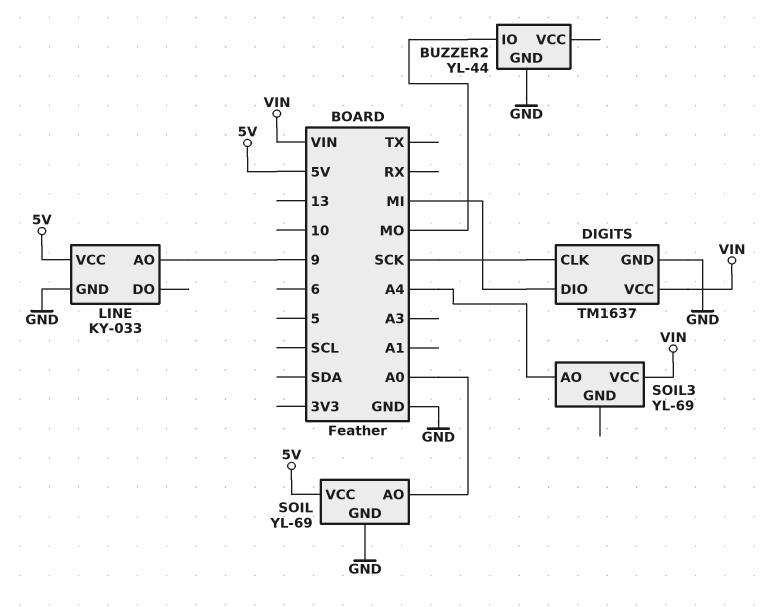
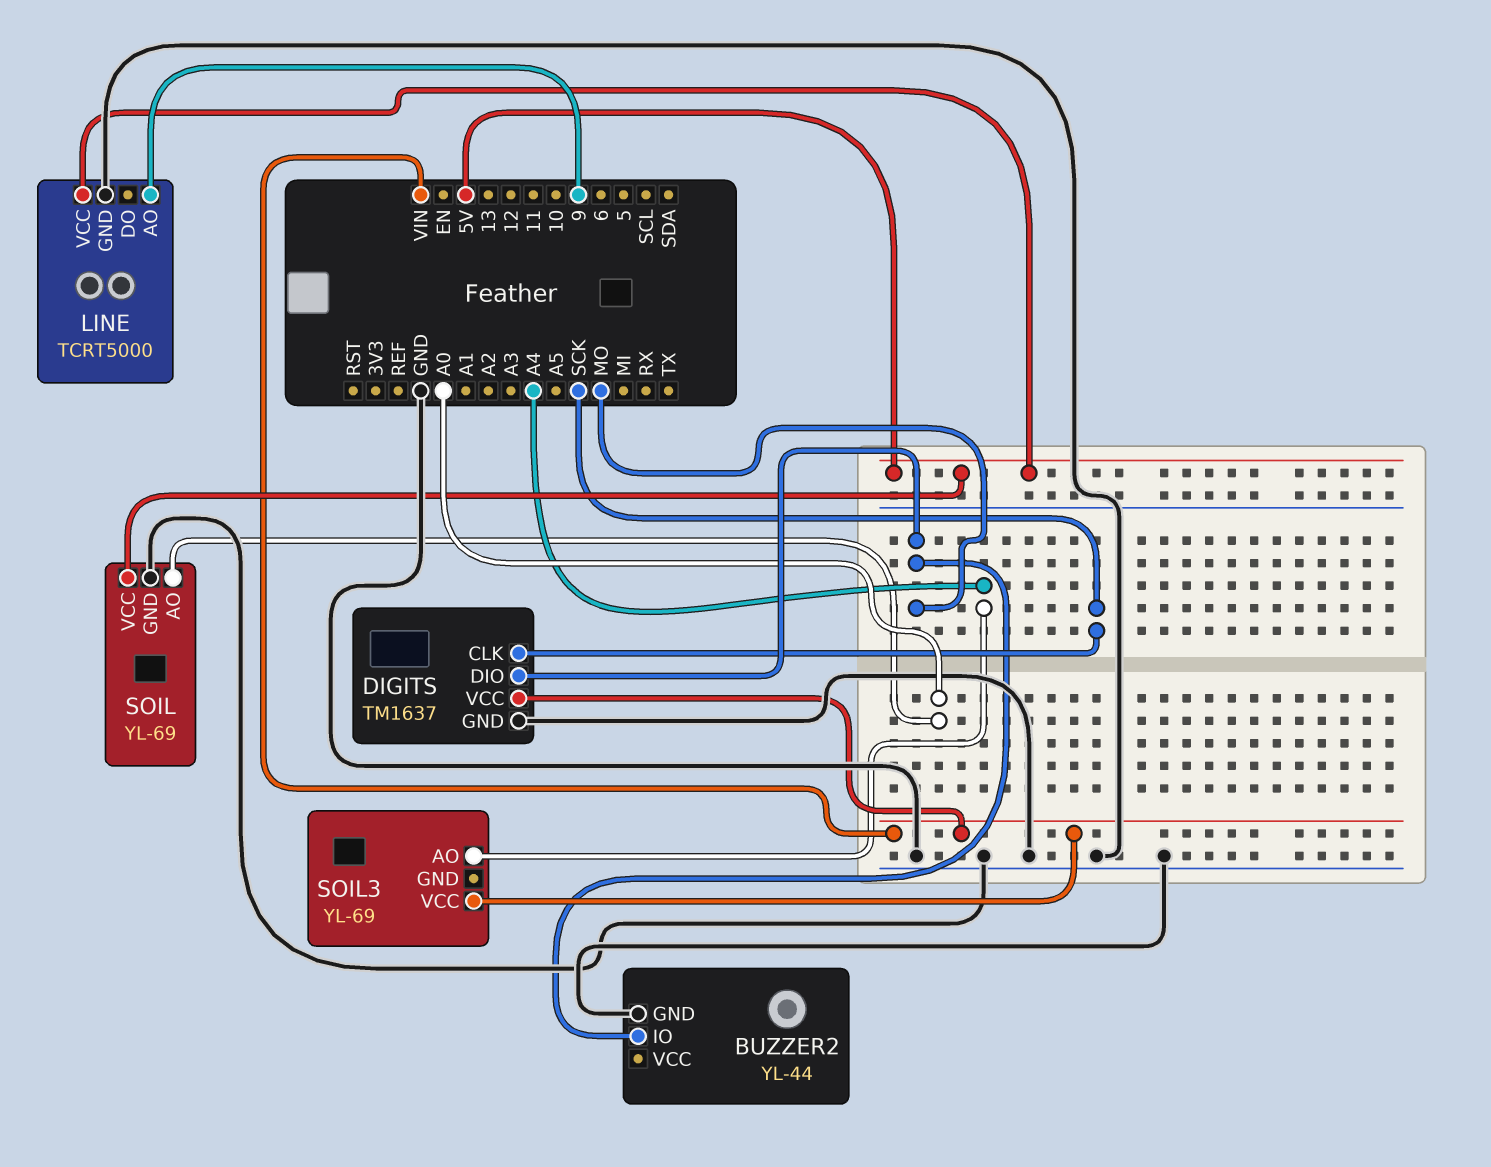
DIGITS pin DIO: MI -> MO
LINE: KY-033 -> TCRT5000

